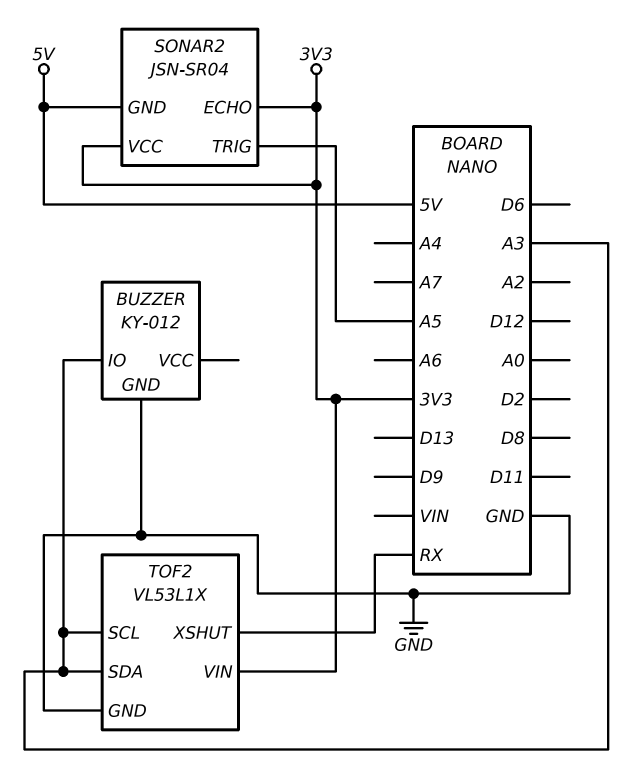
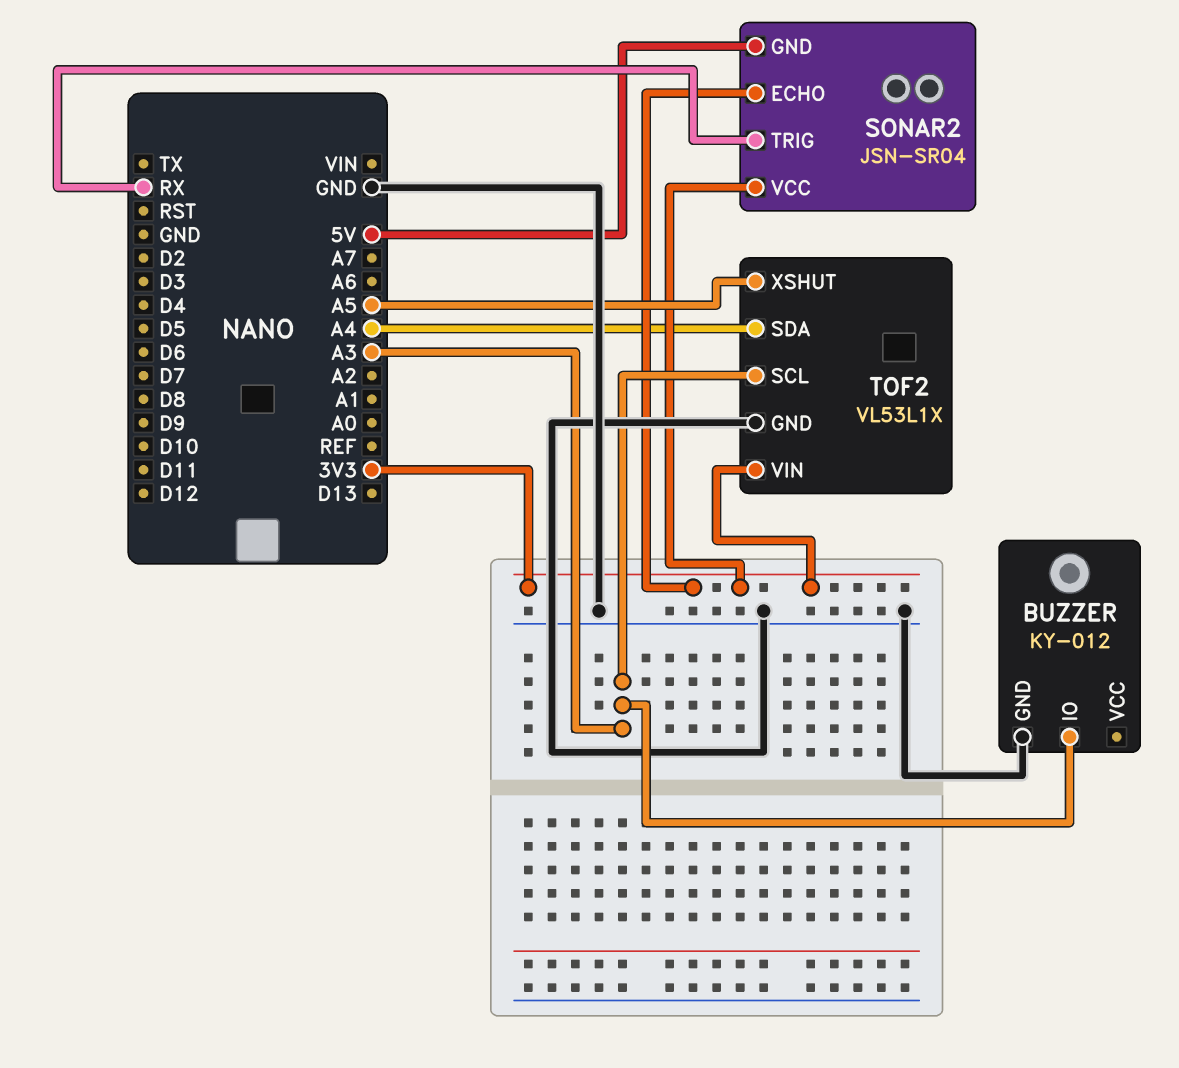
SONAR2 pin TRIG: A5 -> RX
TOF2 pin SDA: A3 -> A4
TOF2 pin XSHUT: RX -> A5

